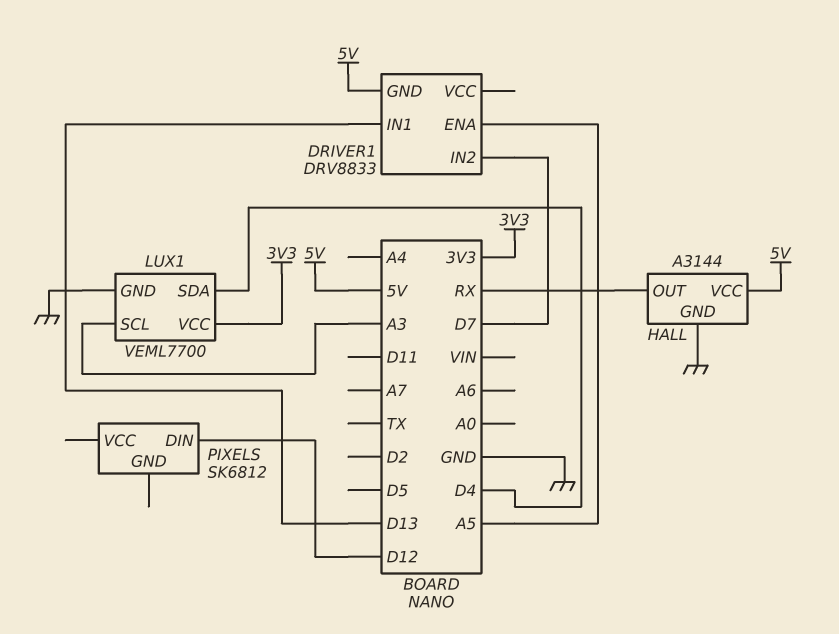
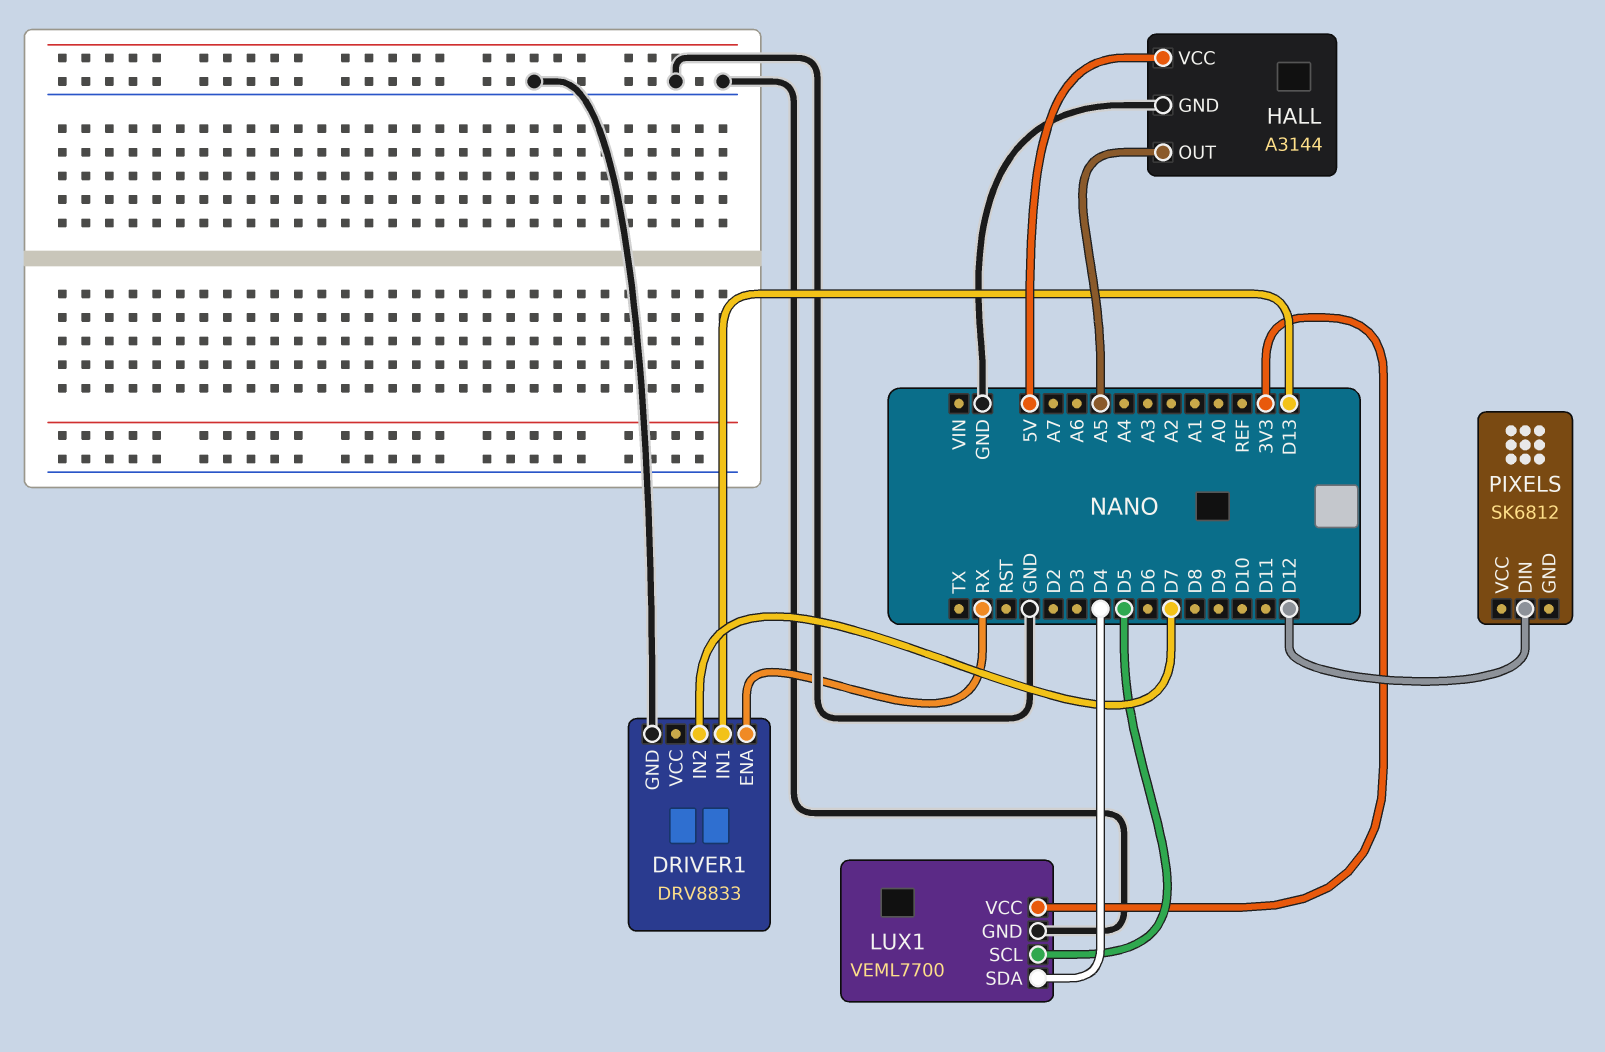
DRIVER1 pin ENA: A5 -> RX
DRIVER1 pin GND: 5V -> GND
HALL pin OUT: RX -> A5
LUX1 pin SCL: A3 -> D5

